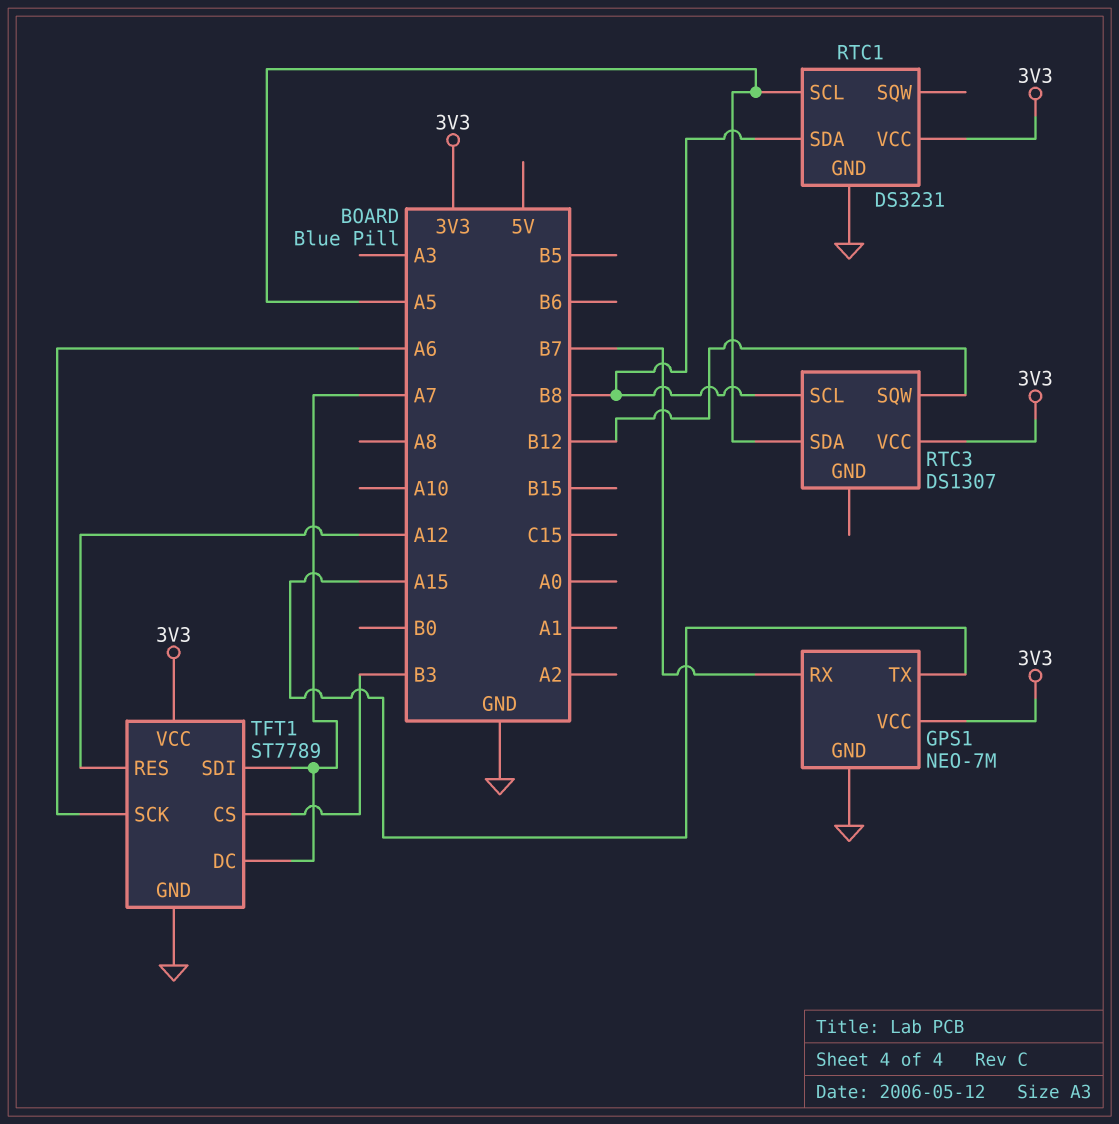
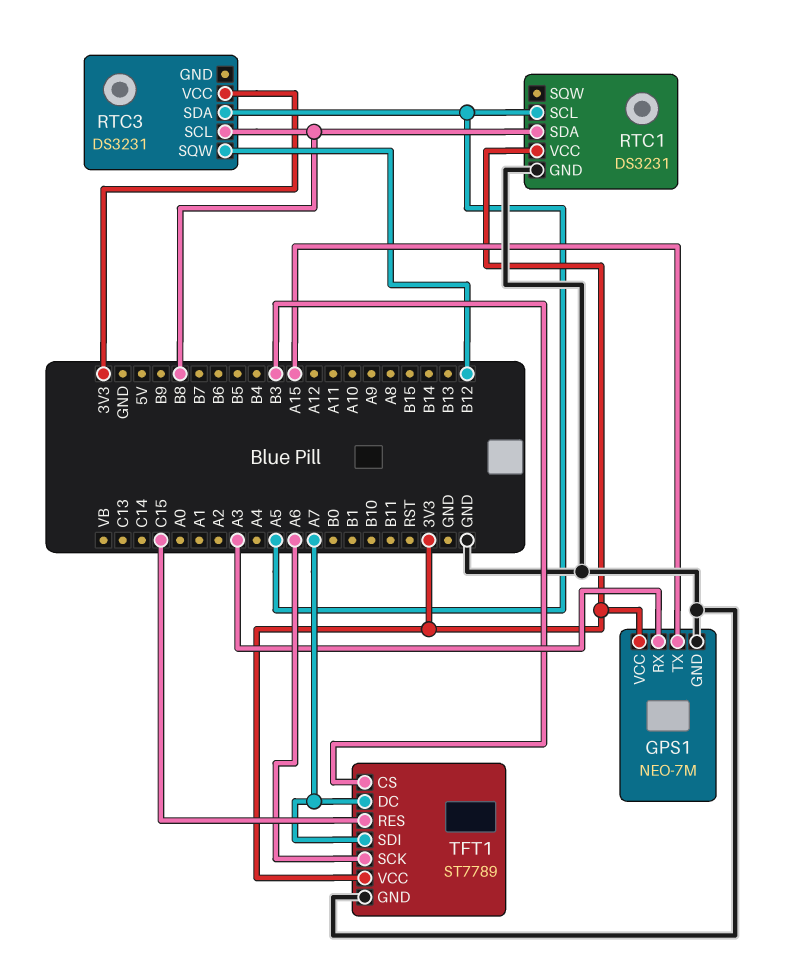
GPS1 pin RX: B7 -> A3
RTC3: DS1307 -> DS3231
TFT1 pin RES: A12 -> C15

